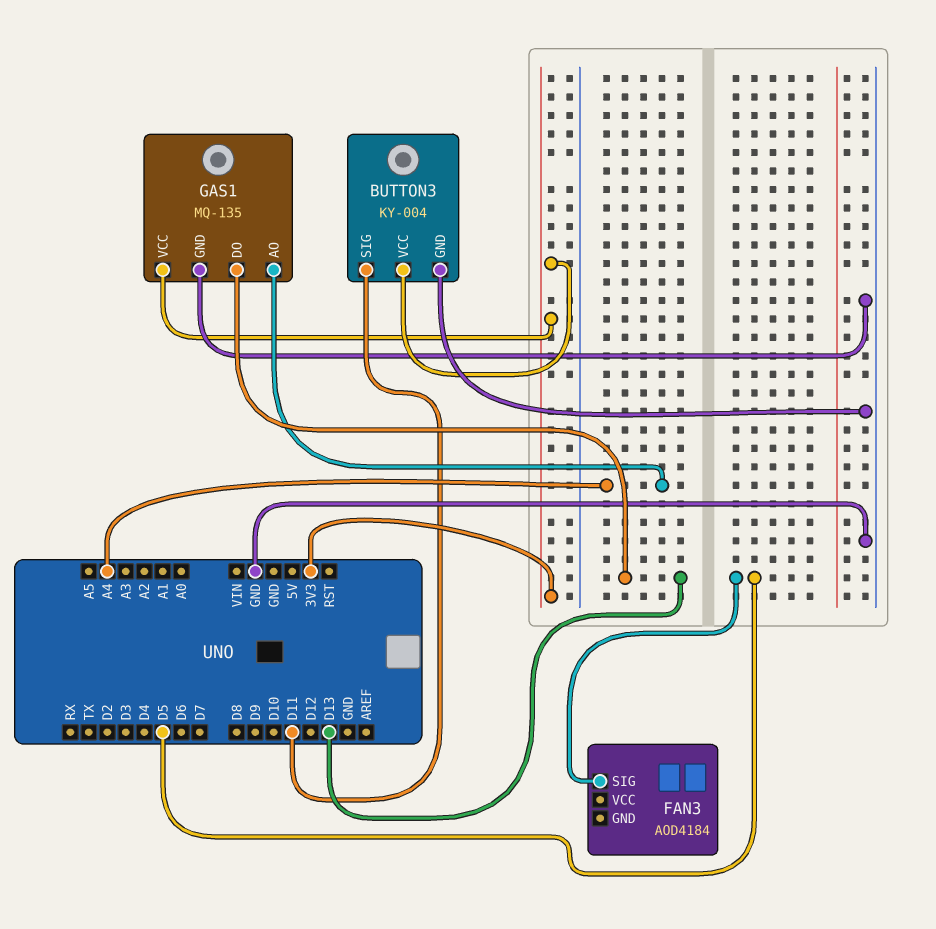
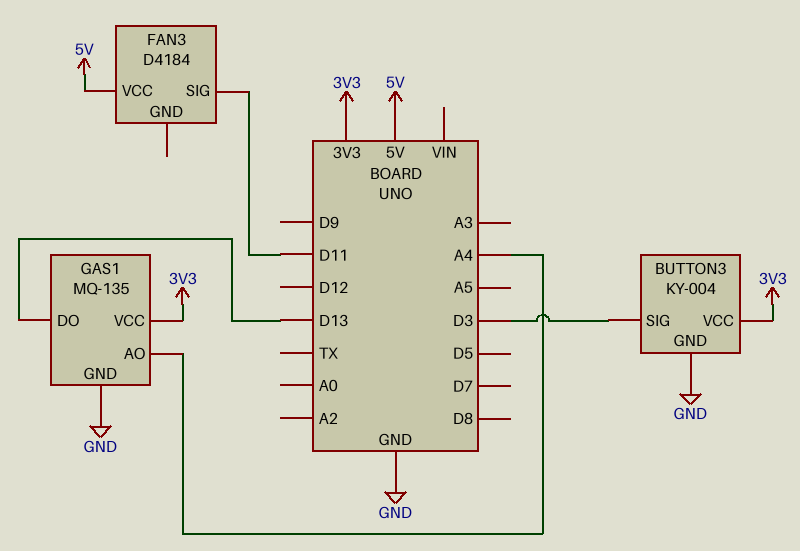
BUTTON3 pin SIG: D11 -> D3
FAN3: AOD4184 -> D4184
FAN3 pin SIG: D5 -> D11
FAN3 pin VCC: none -> 5V

